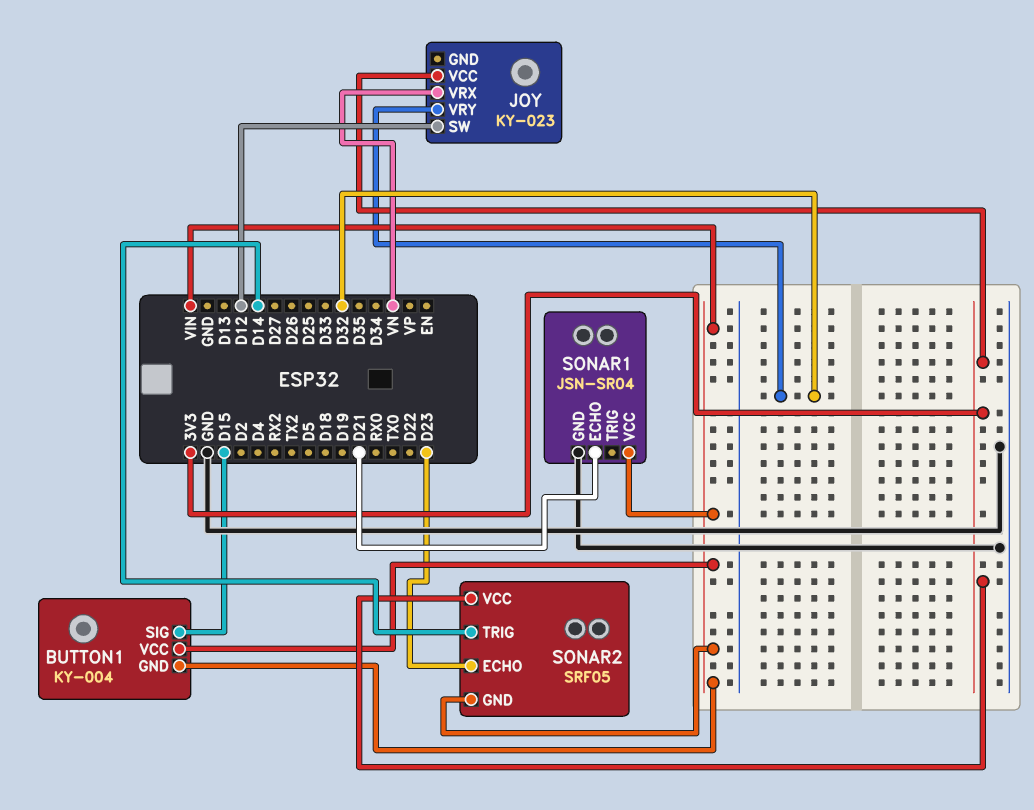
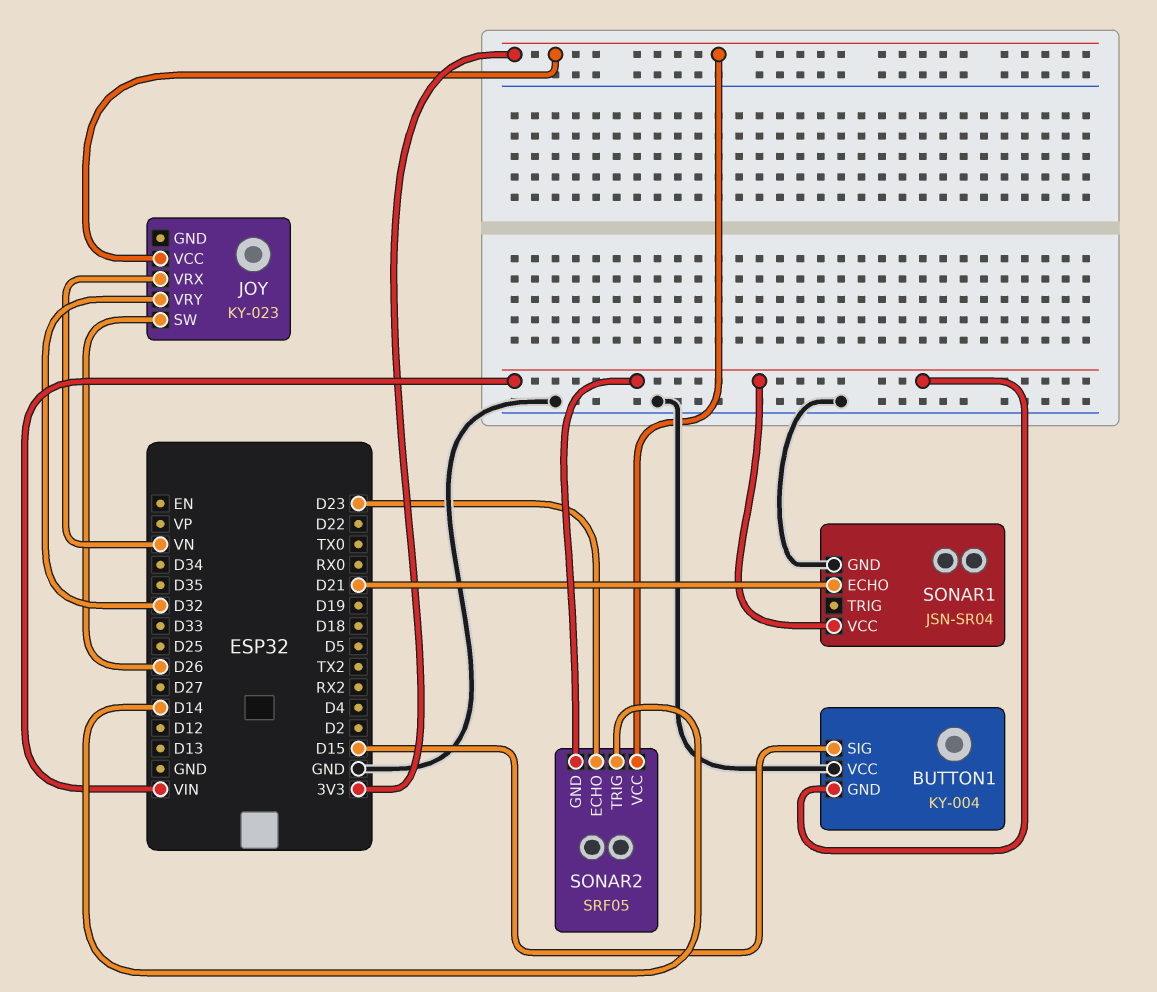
BUTTON1 pin VCC: VIN -> GND
JOY pin SW: D12 -> D26

